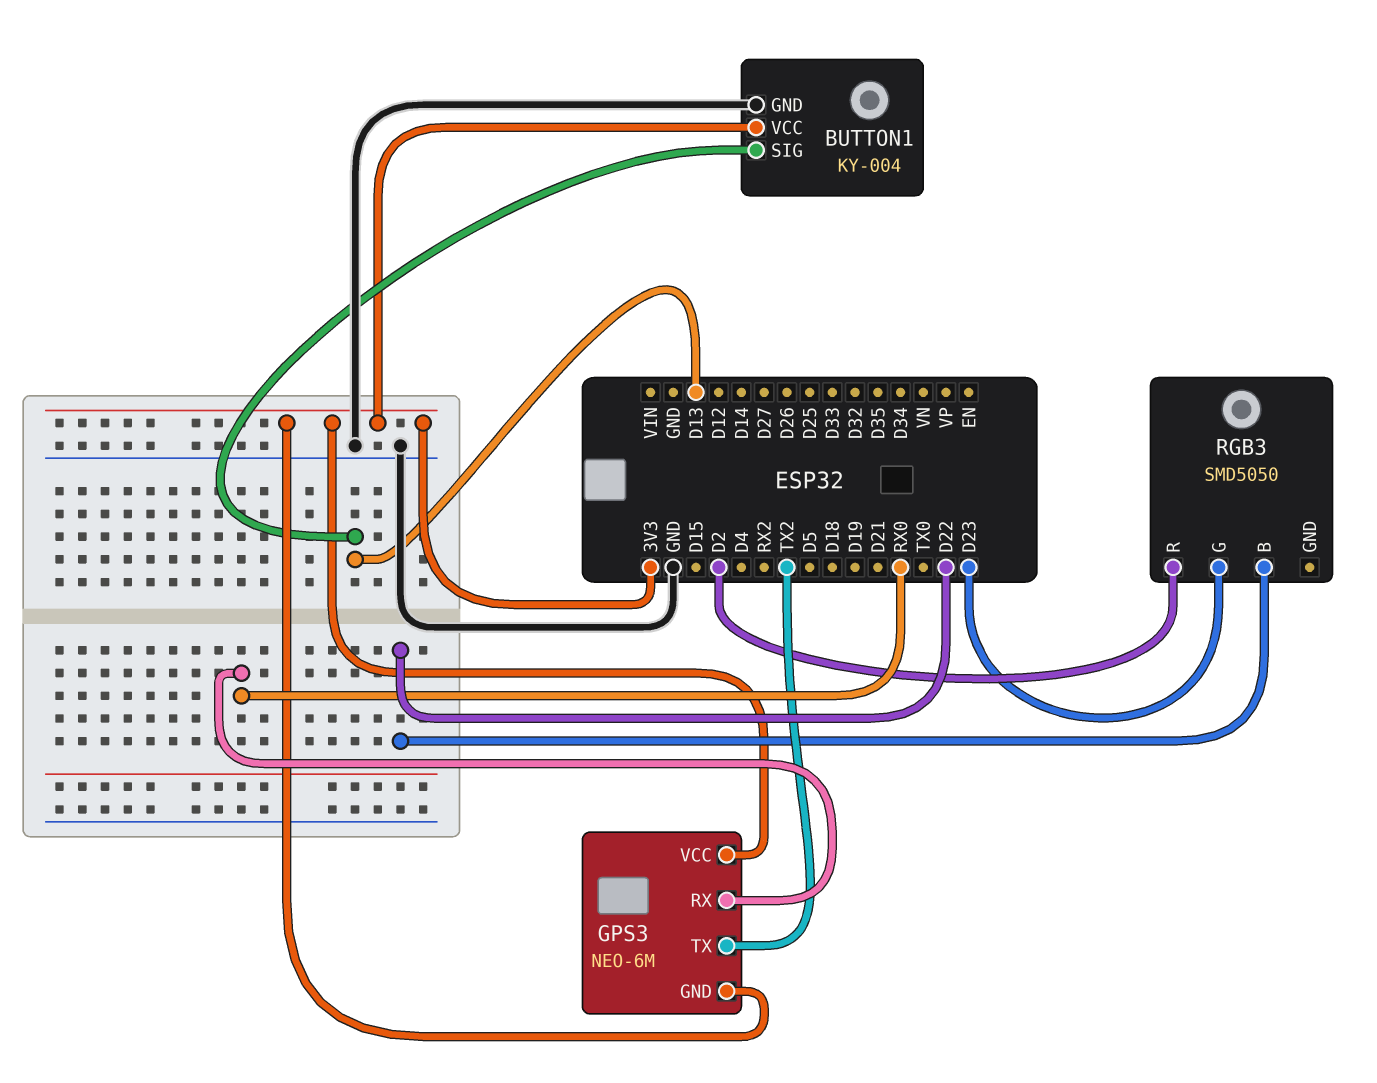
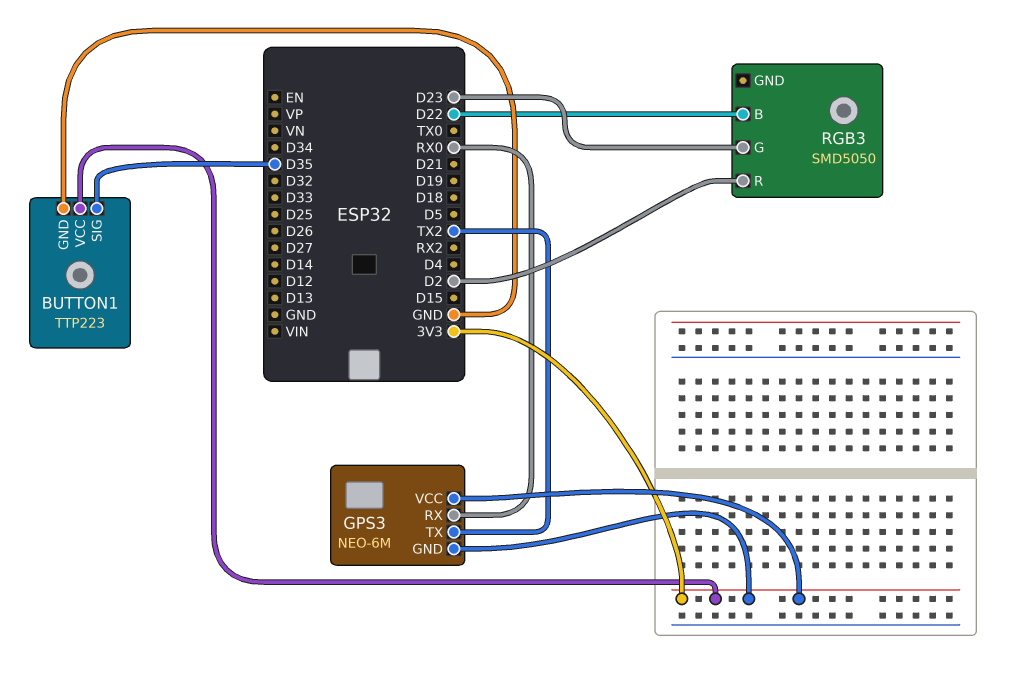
BUTTON1: KY-004 -> TTP223
BUTTON1 pin SIG: D13 -> D35

